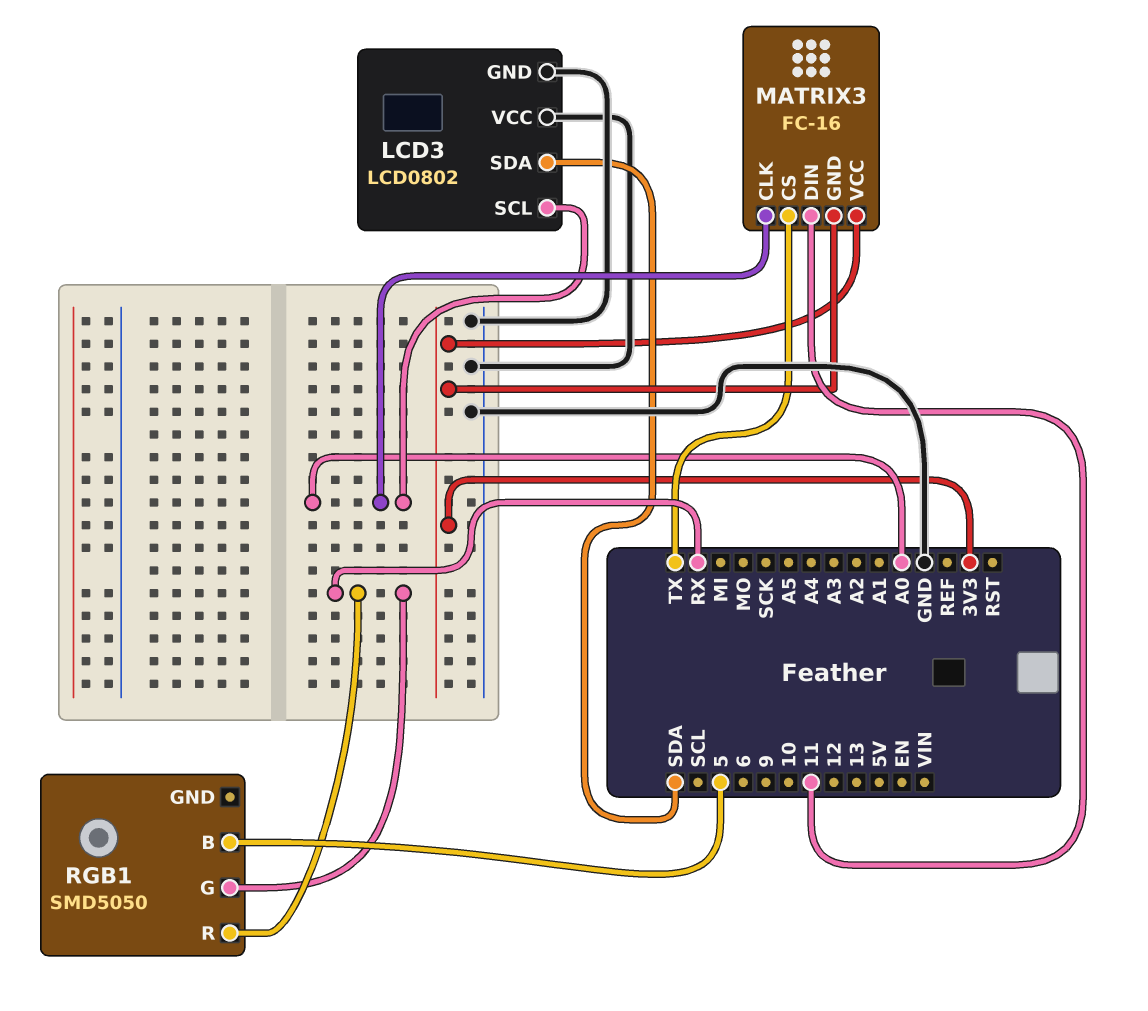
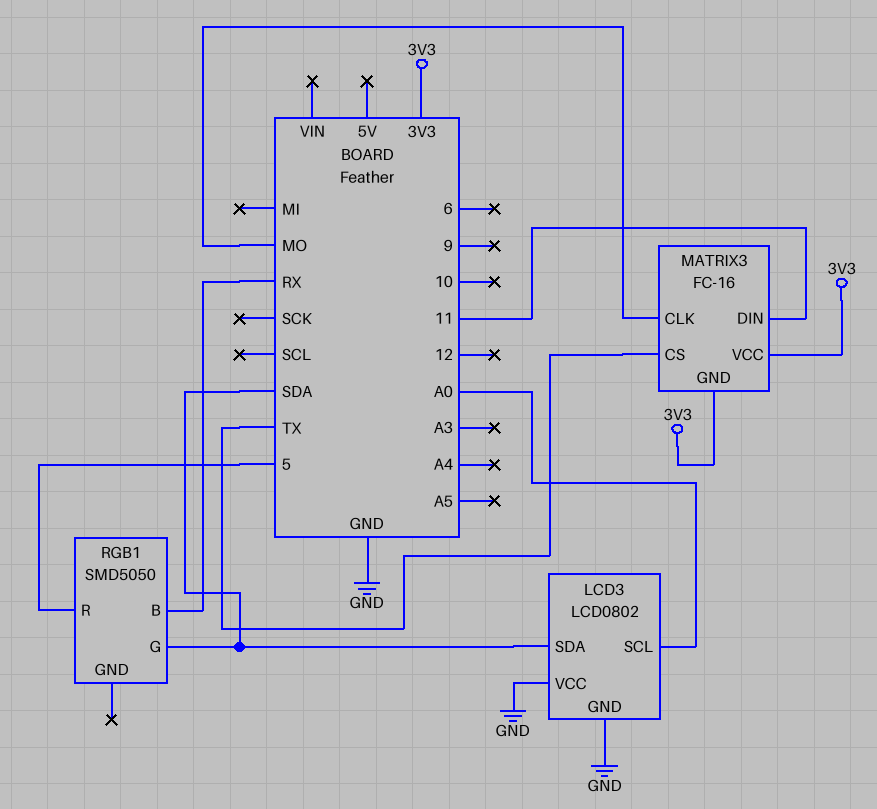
MATRIX3 pin CLK: A0 -> MO
RGB1 pin B: 5 -> RX
RGB1 pin G: RX -> SDA
RGB1 pin R: RX -> 5

